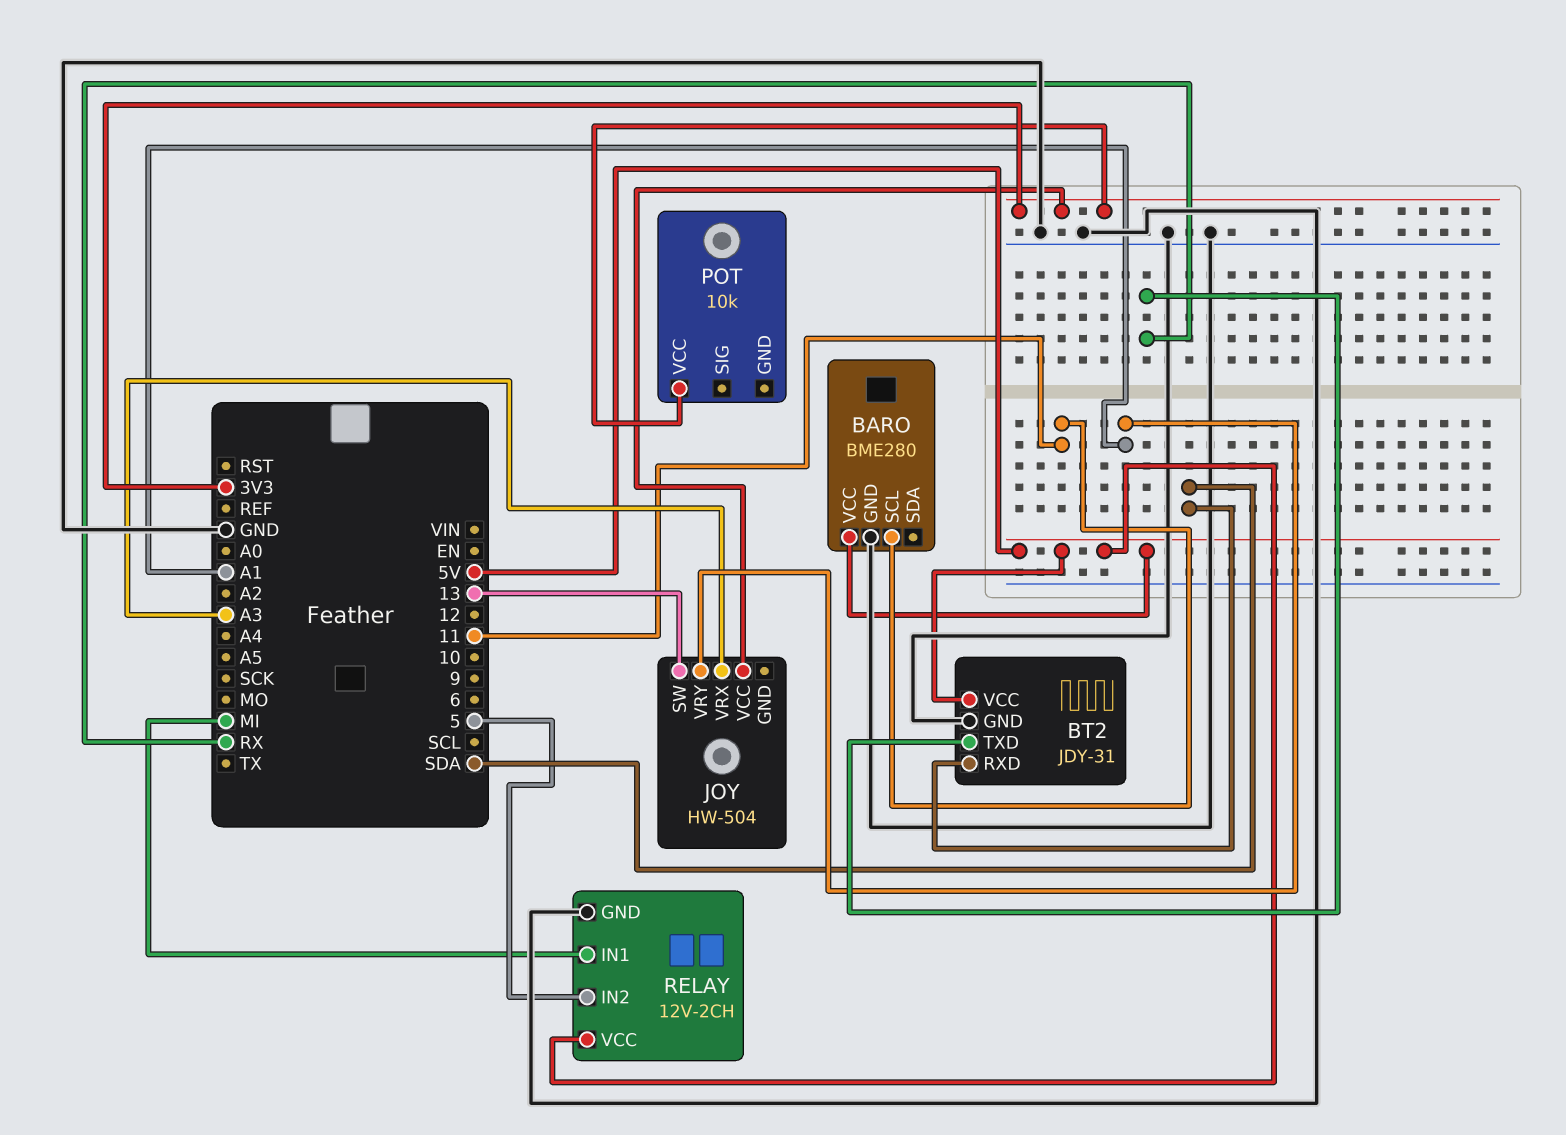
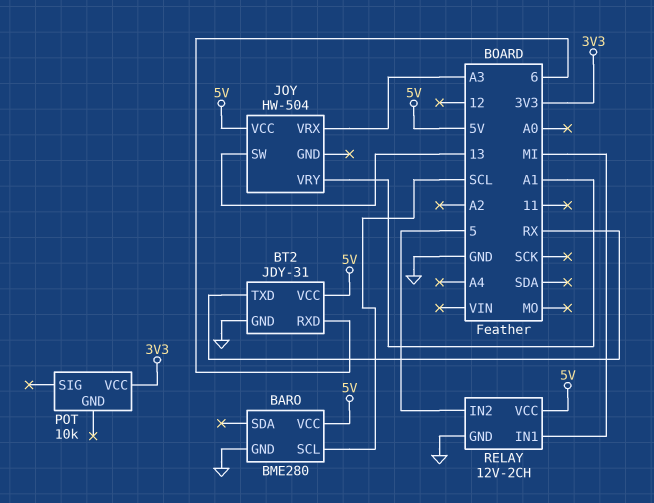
BARO pin SCL: 11 -> SCL
BT2 pin RXD: SDA -> 6
JOY pin VCC: 3V3 -> 5V

